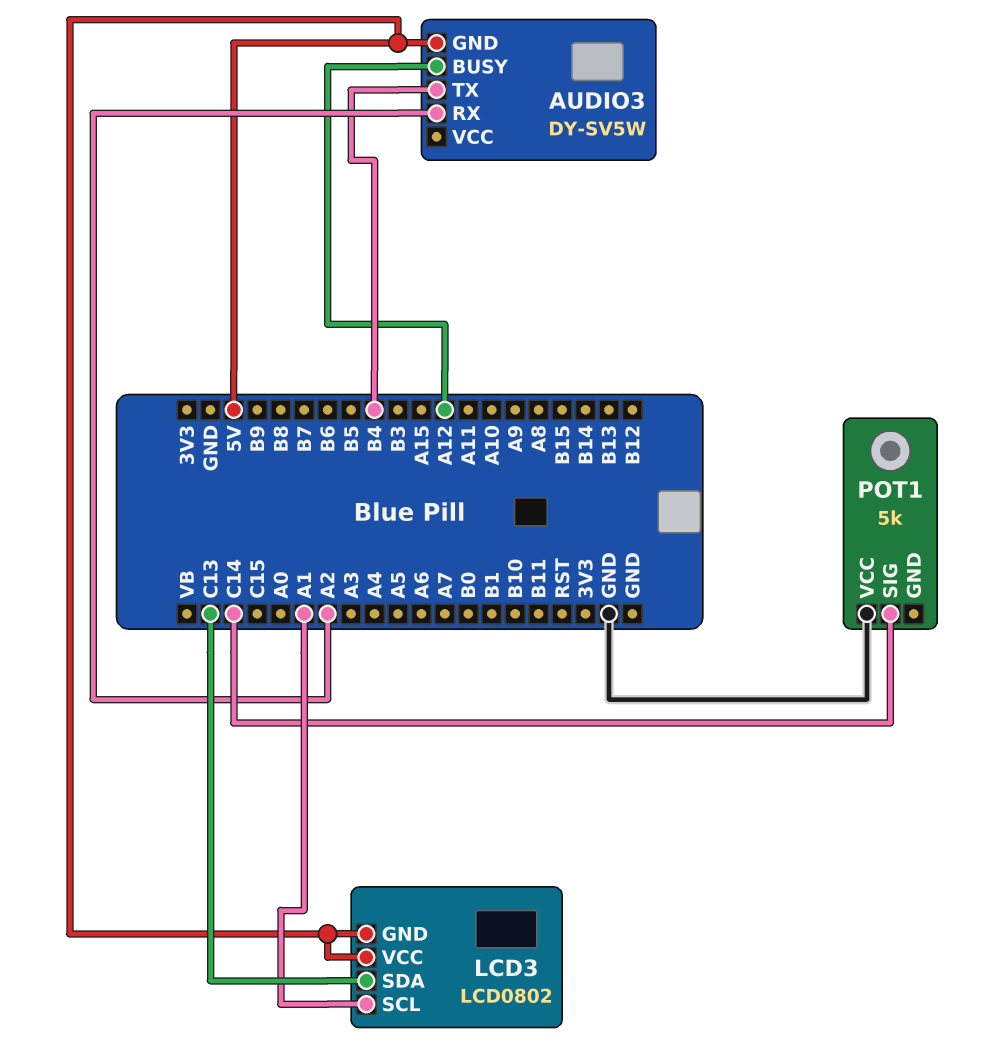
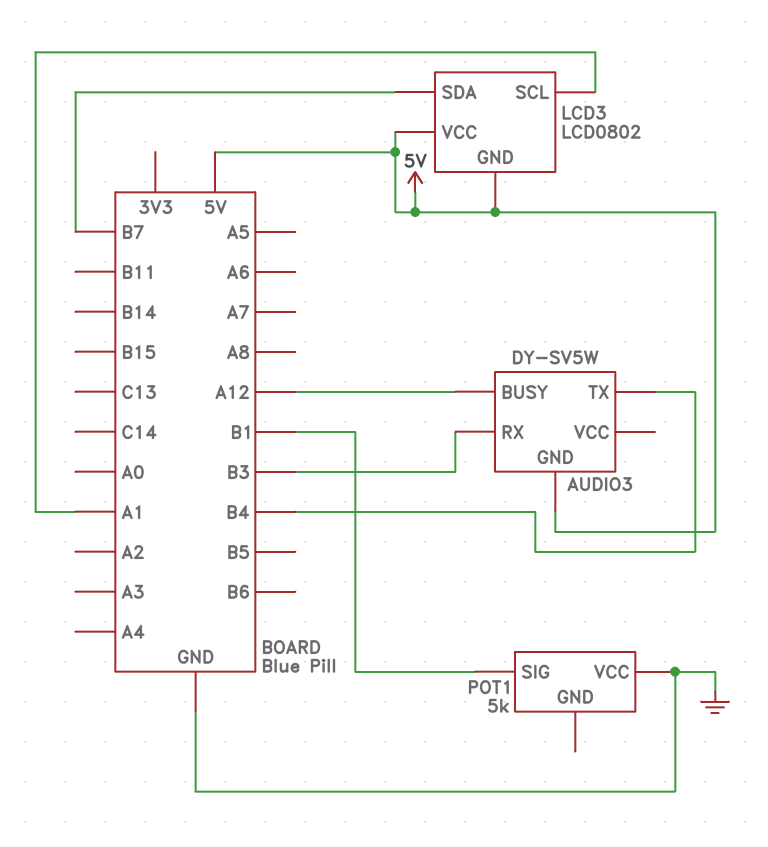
AUDIO3 pin RX: A2 -> B3
LCD3 pin SDA: C13 -> B7
POT1 pin SIG: C14 -> B1

